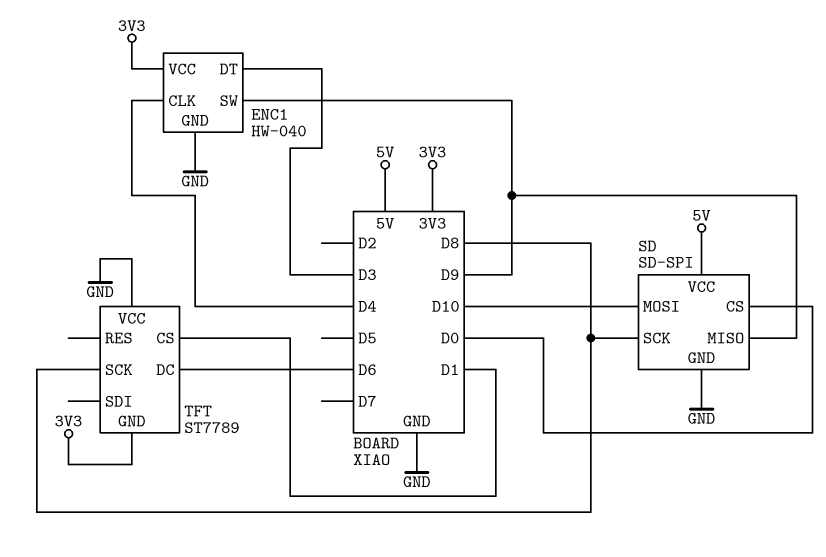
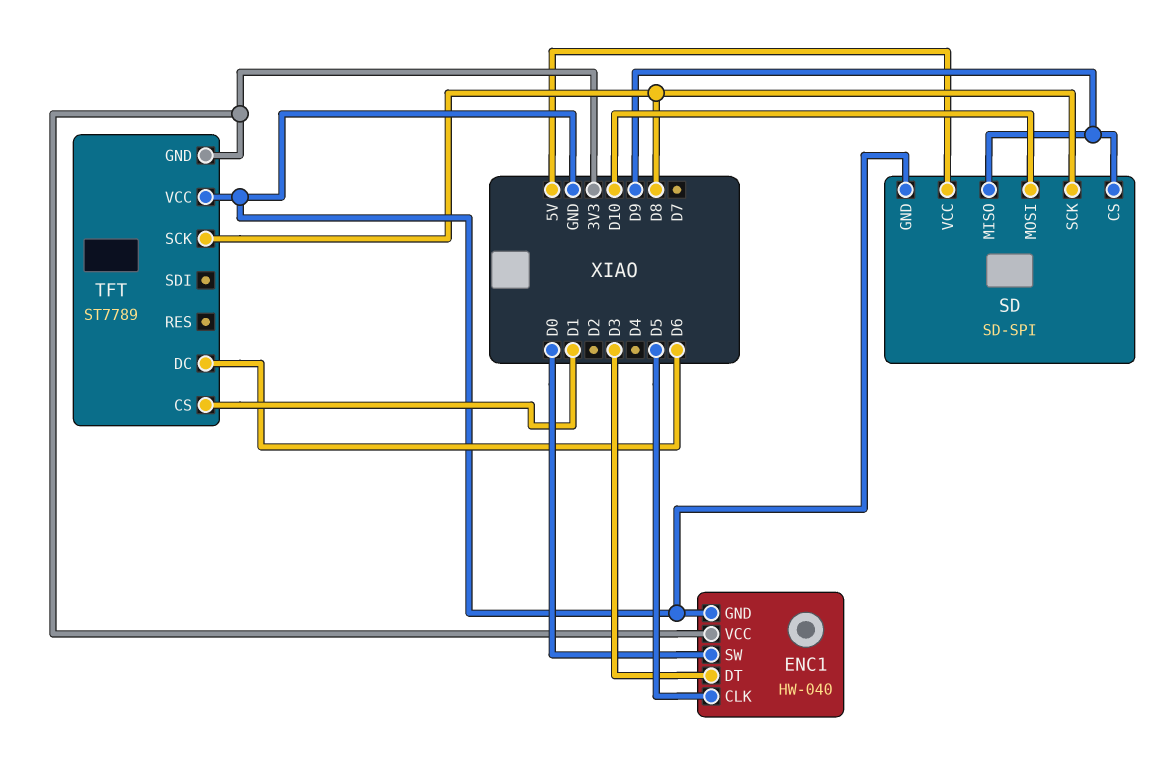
ENC1 pin CLK: D4 -> D5
ENC1 pin SW: D9 -> D0
SD pin CS: D0 -> D9

